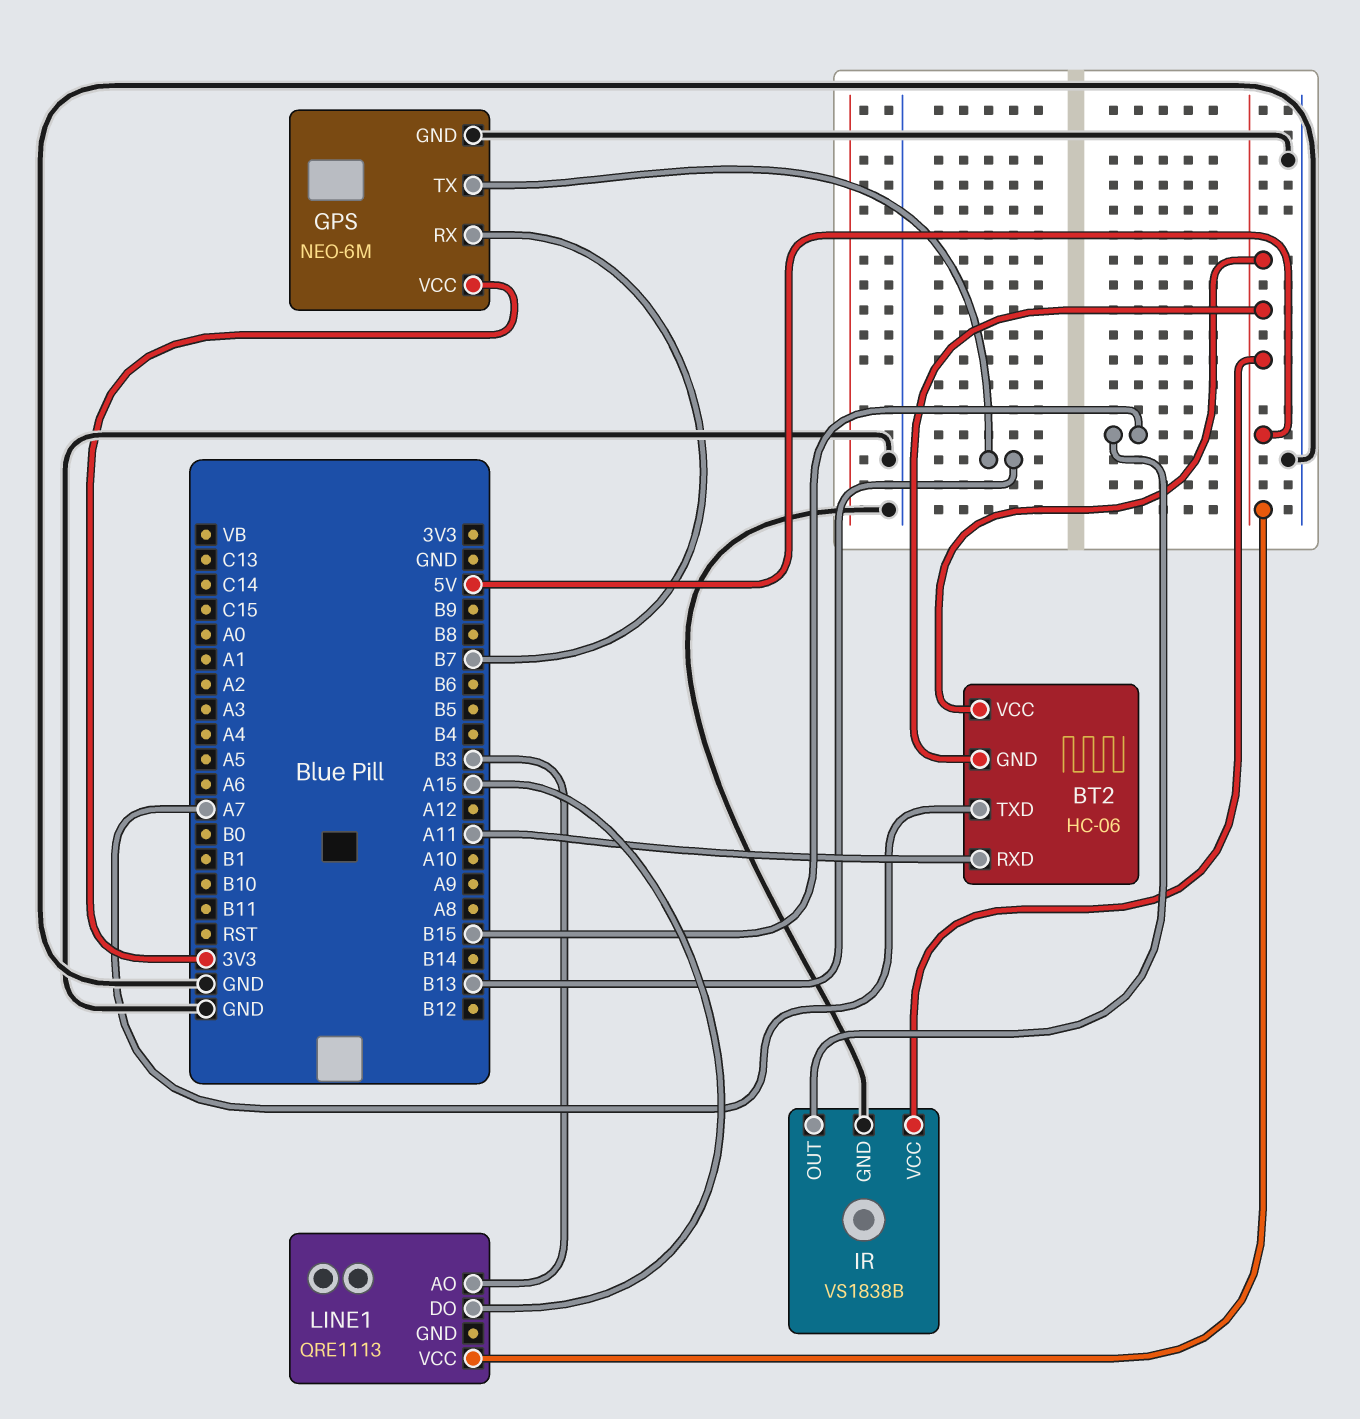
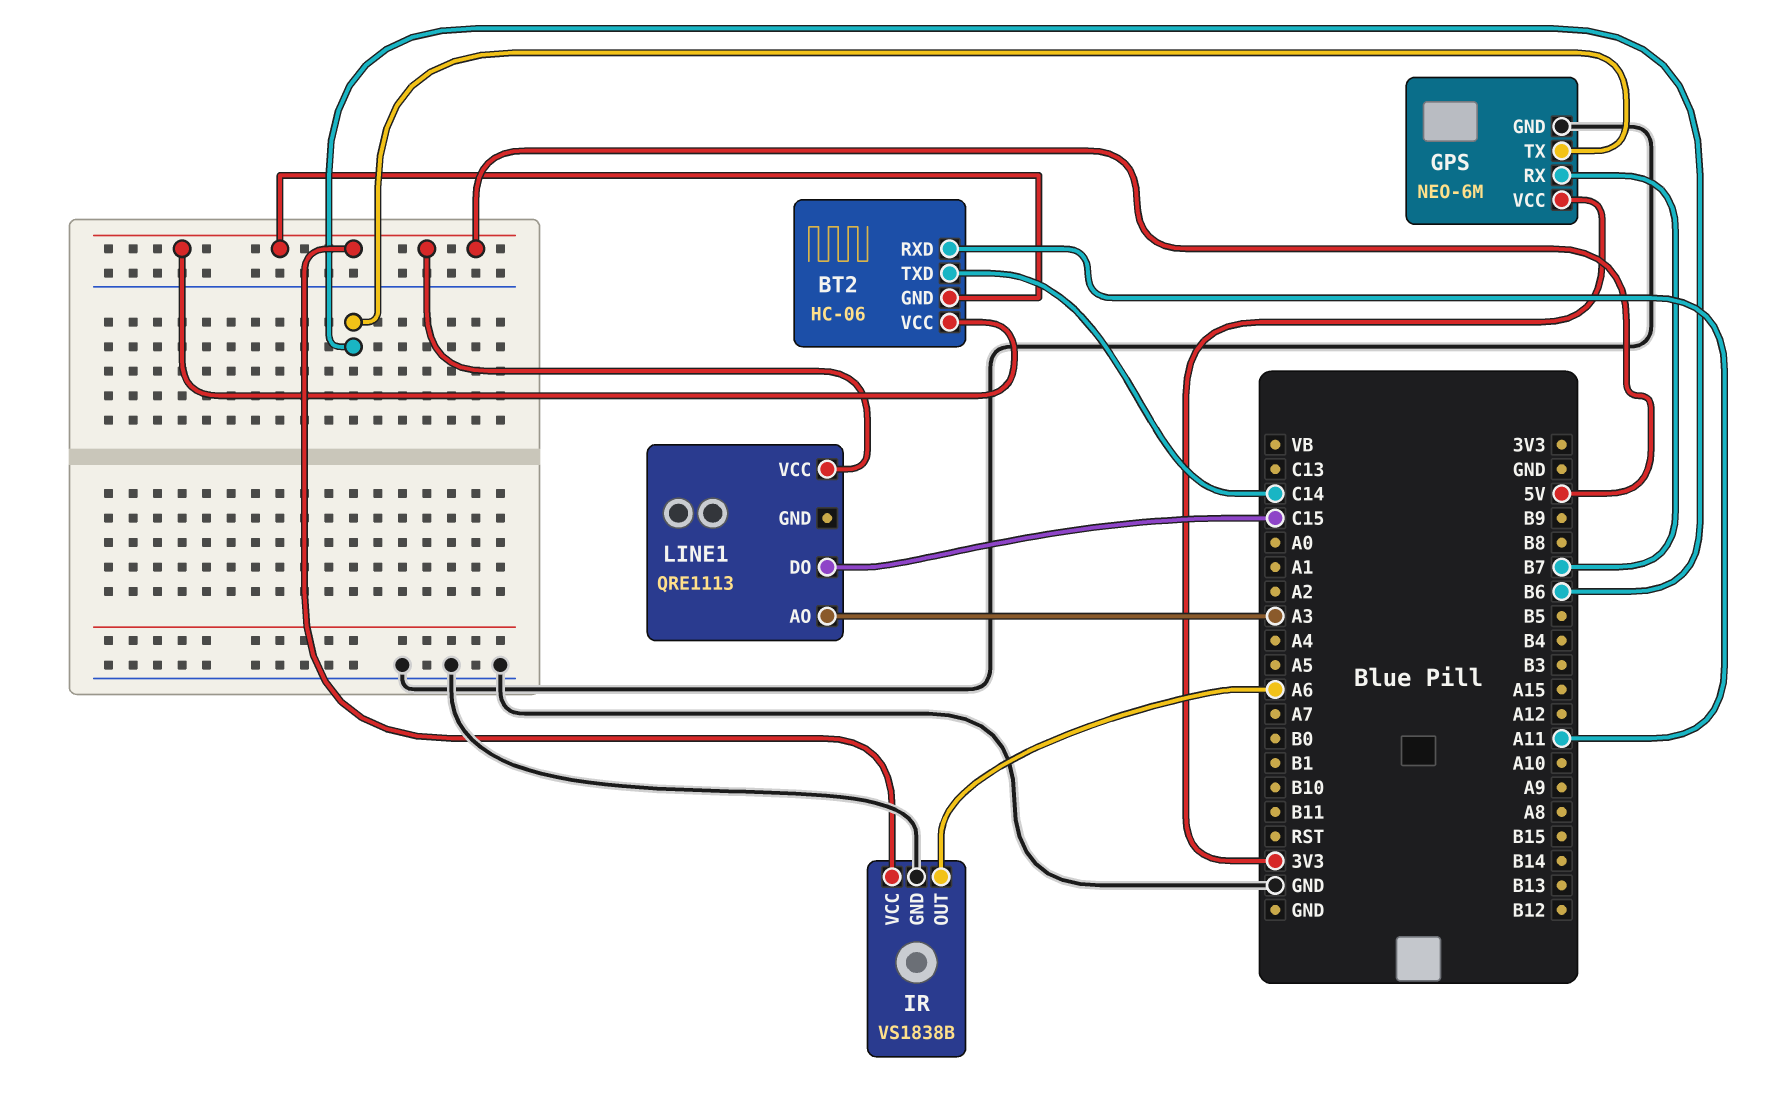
BT2 pin TXD: A7 -> C14
GPS pin TX: B13 -> B6
IR pin OUT: B15 -> A6
LINE1 pin AO: B3 -> A3
LINE1 pin DO: A15 -> C15

